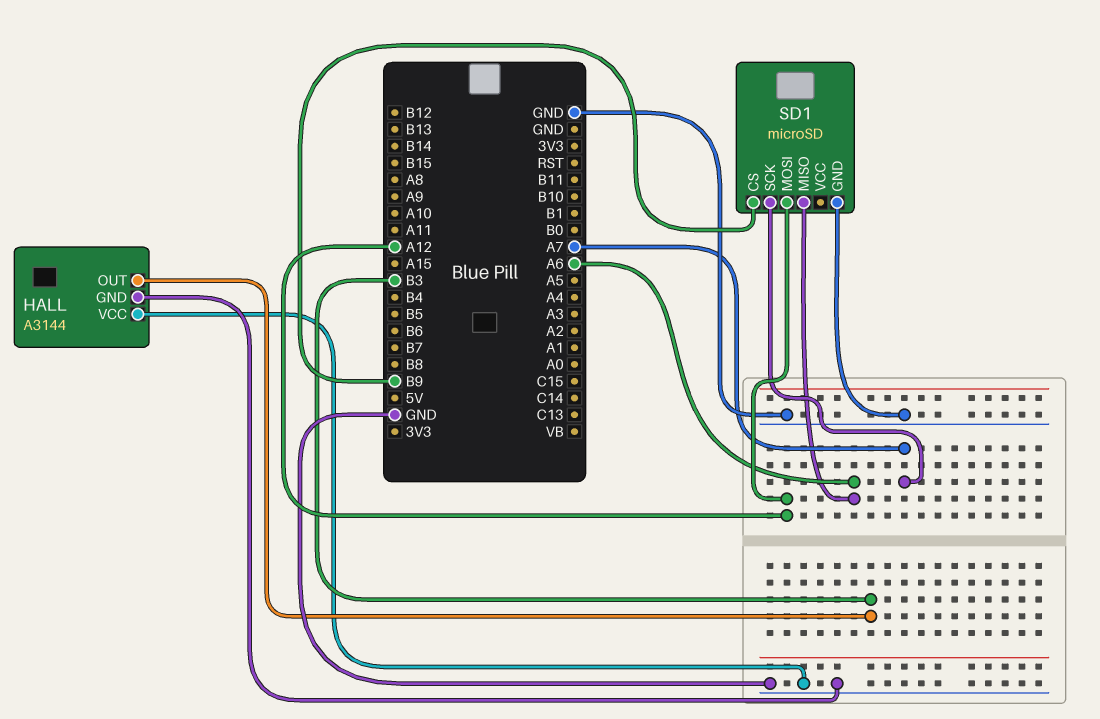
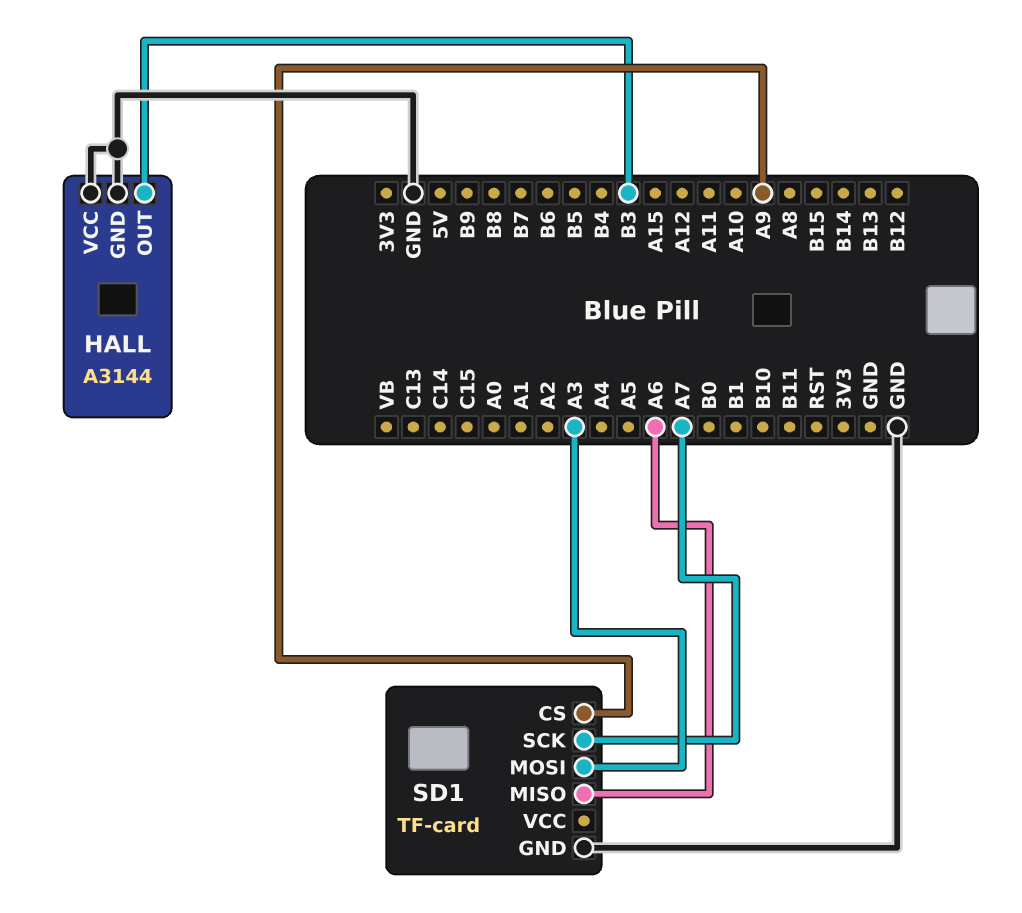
SD1: microSD -> TF-card
SD1 pin CS: B9 -> A9
SD1 pin MOSI: A12 -> A3

